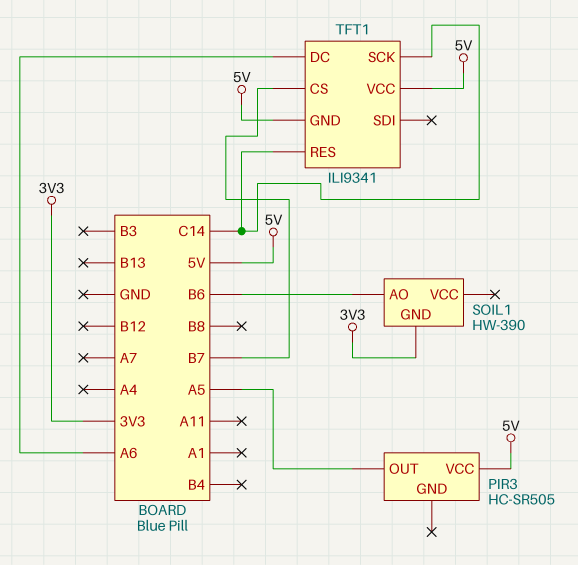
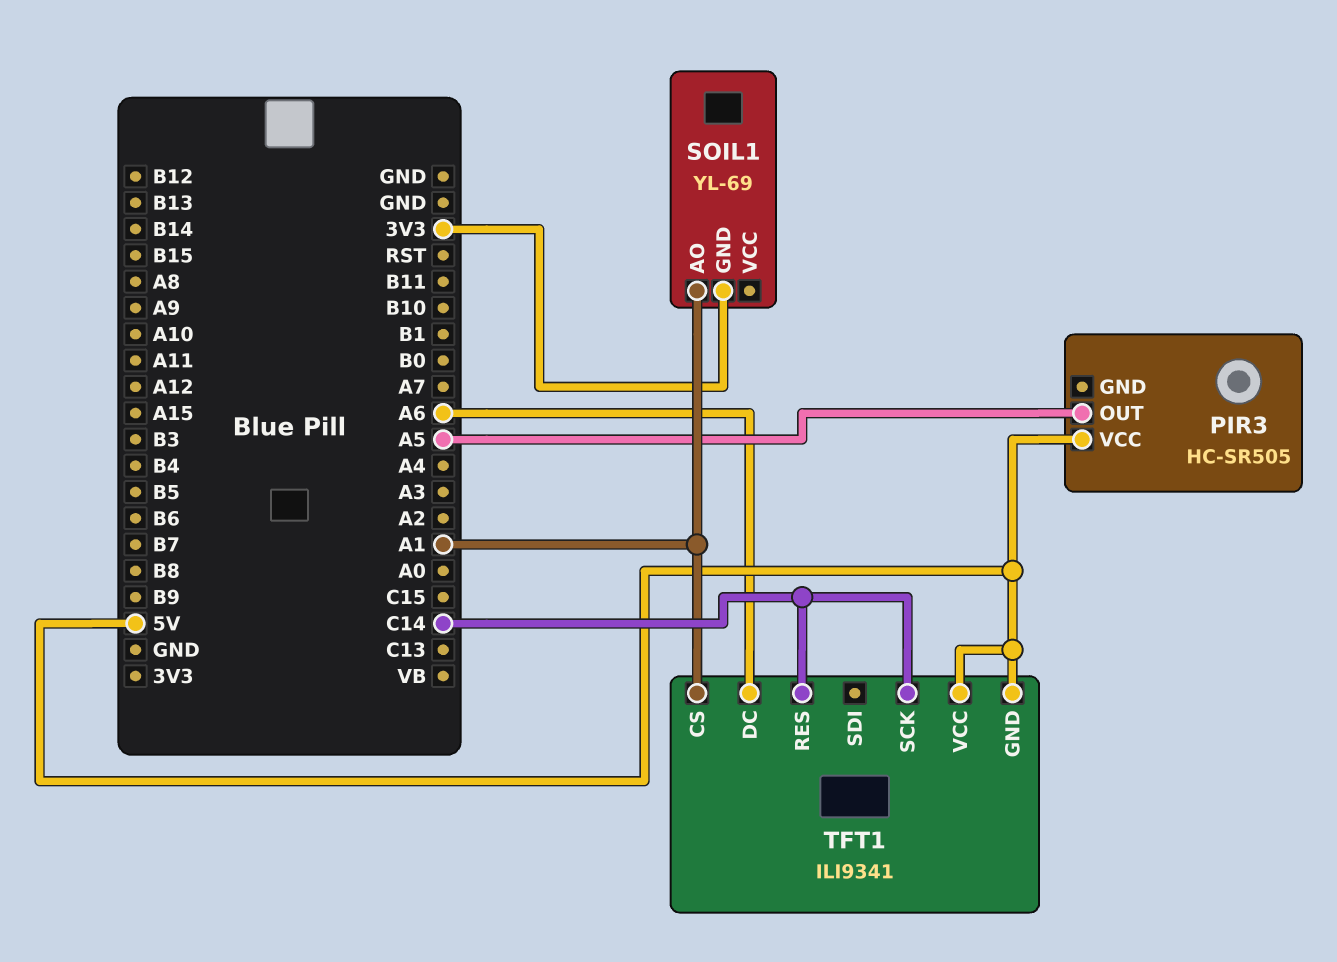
SOIL1: HW-390 -> YL-69
SOIL1 pin AO: B6 -> A1
TFT1 pin CS: B7 -> A1

